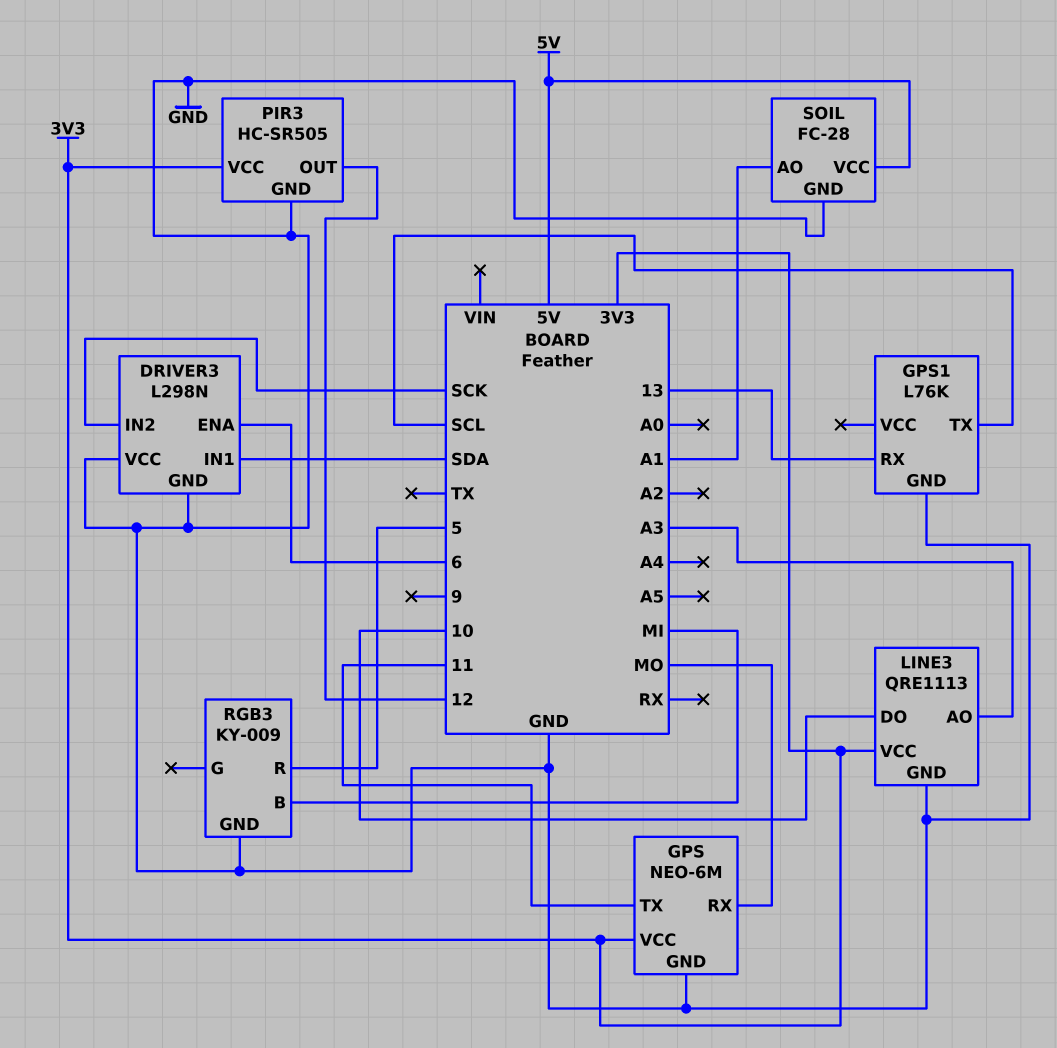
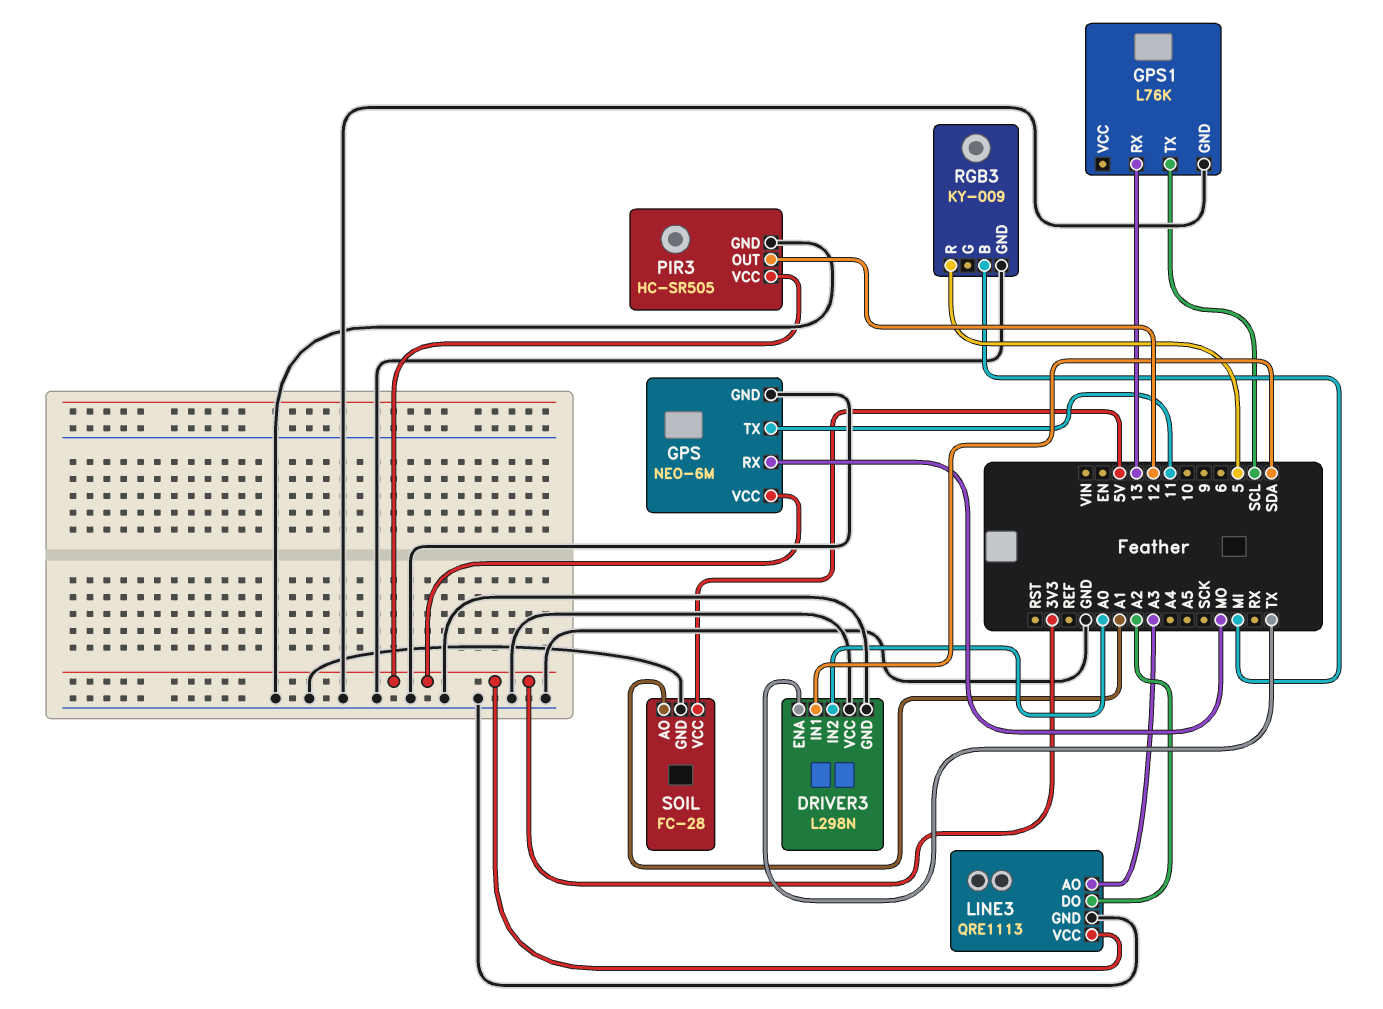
DRIVER3 pin ENA: 6 -> TX
DRIVER3 pin IN2: SCK -> A0
LINE3 pin DO: 10 -> A2

